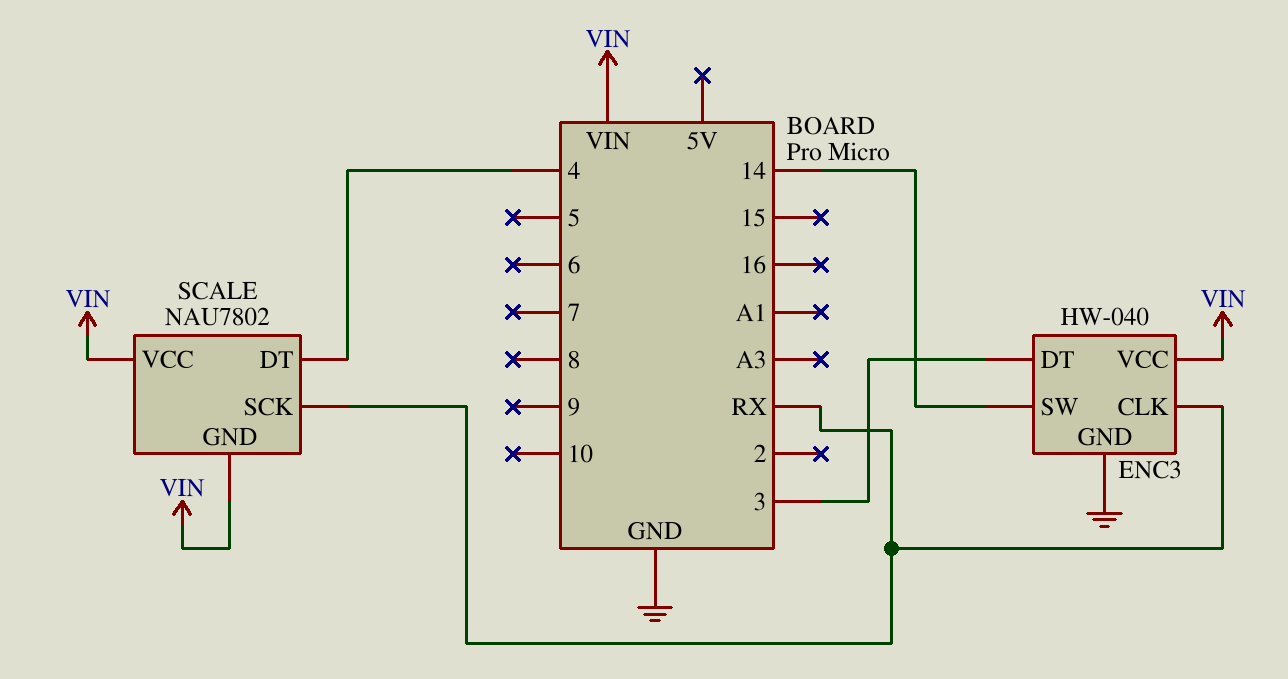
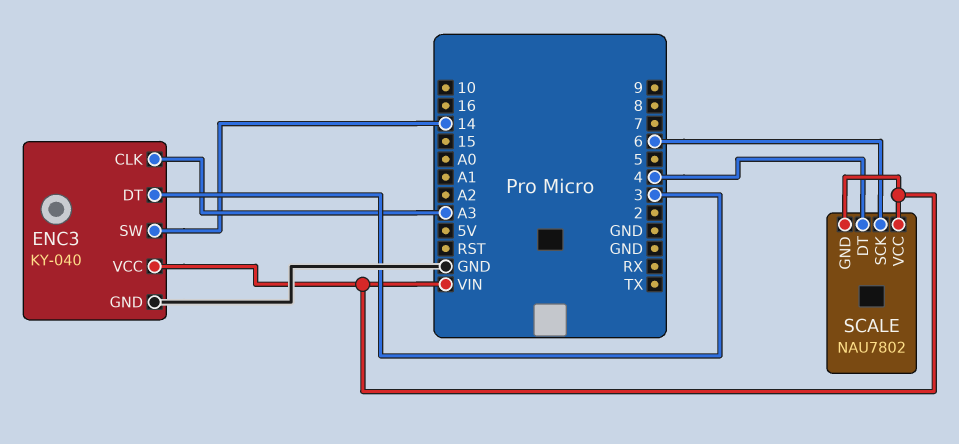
ENC3: HW-040 -> KY-040
ENC3 pin CLK: RX -> A3
SCALE pin SCK: RX -> 6

